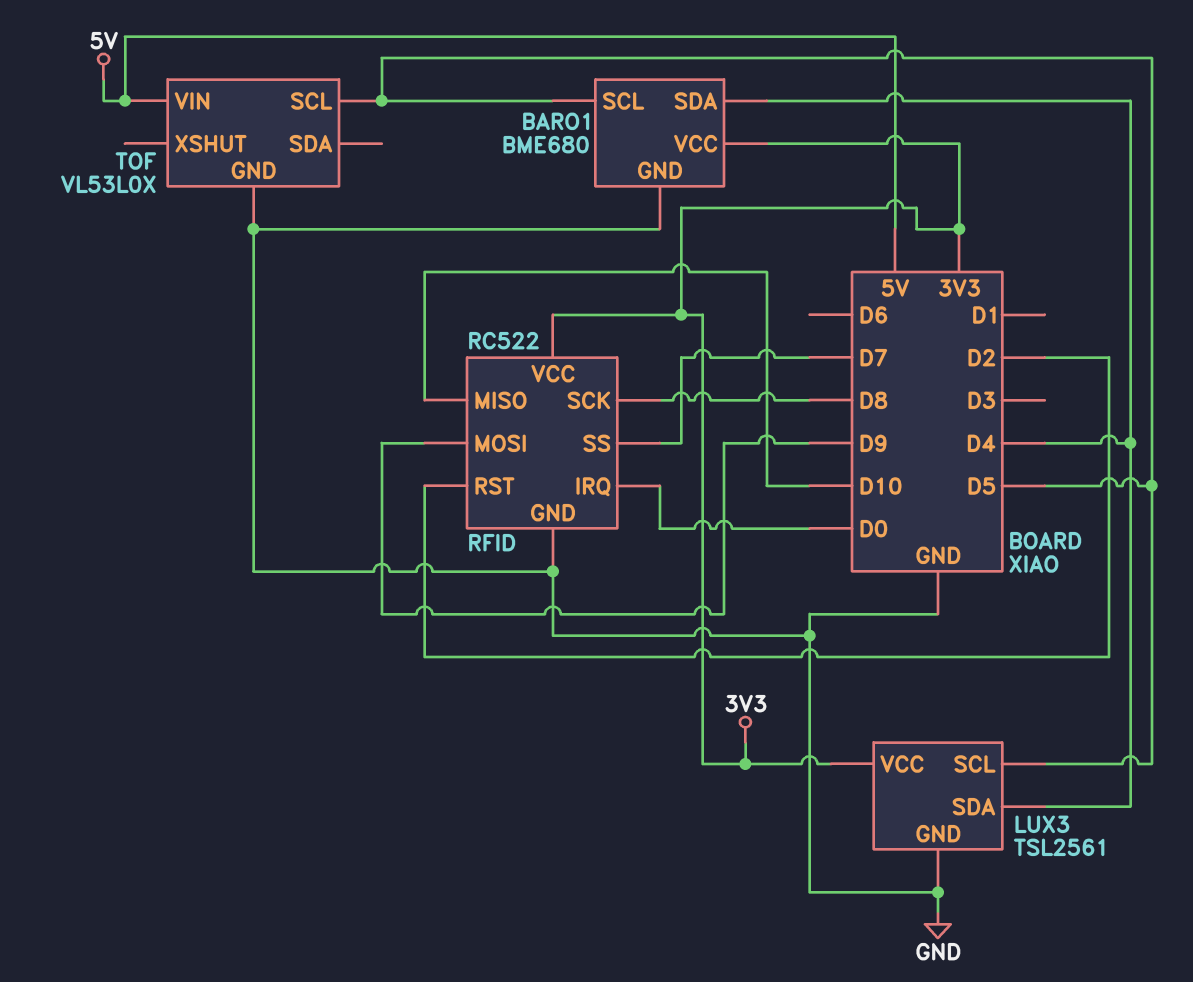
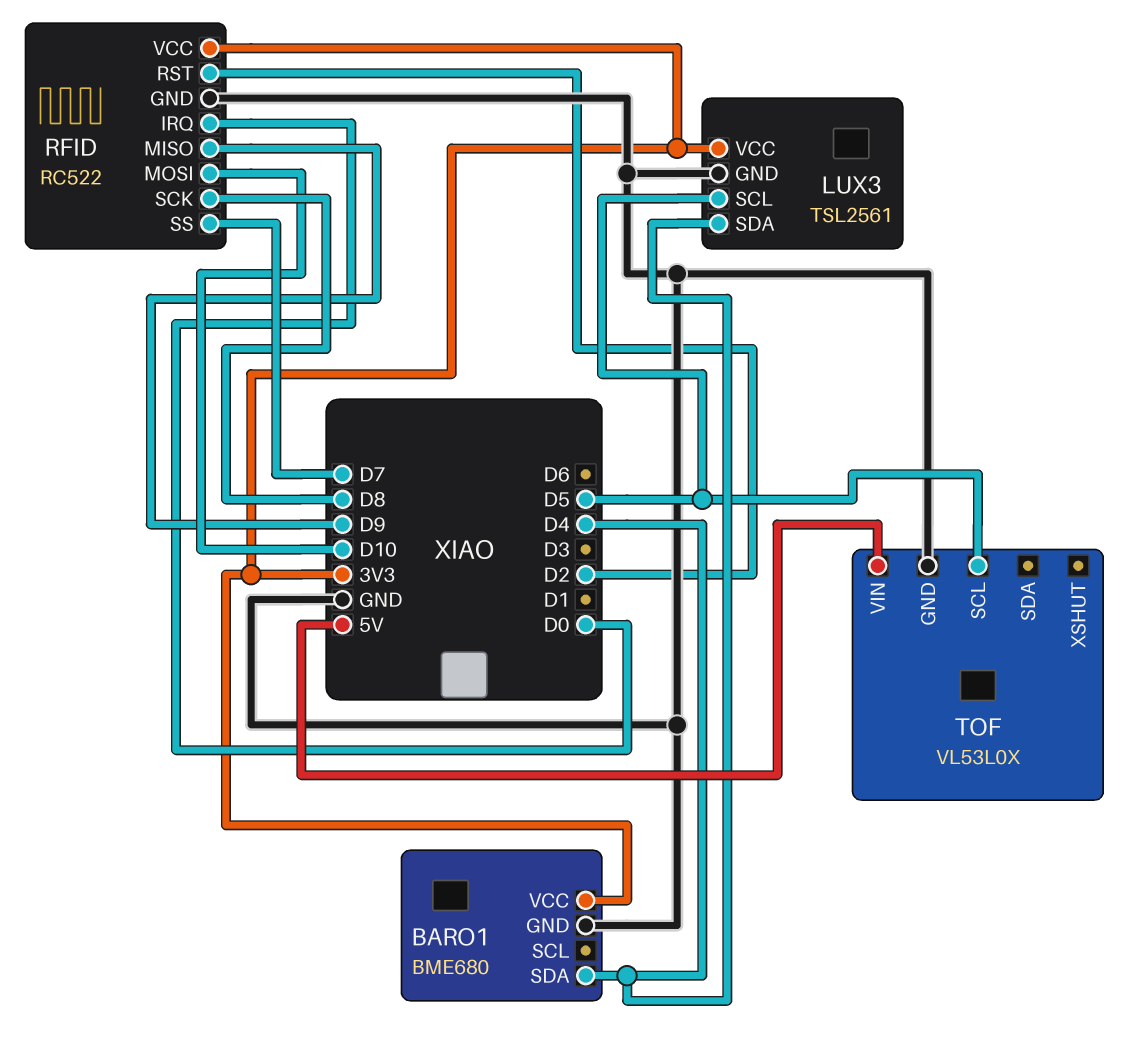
BARO1 pin SCL: D5 -> none
RFID pin MISO: D10 -> D9
RFID pin MOSI: D9 -> D10

